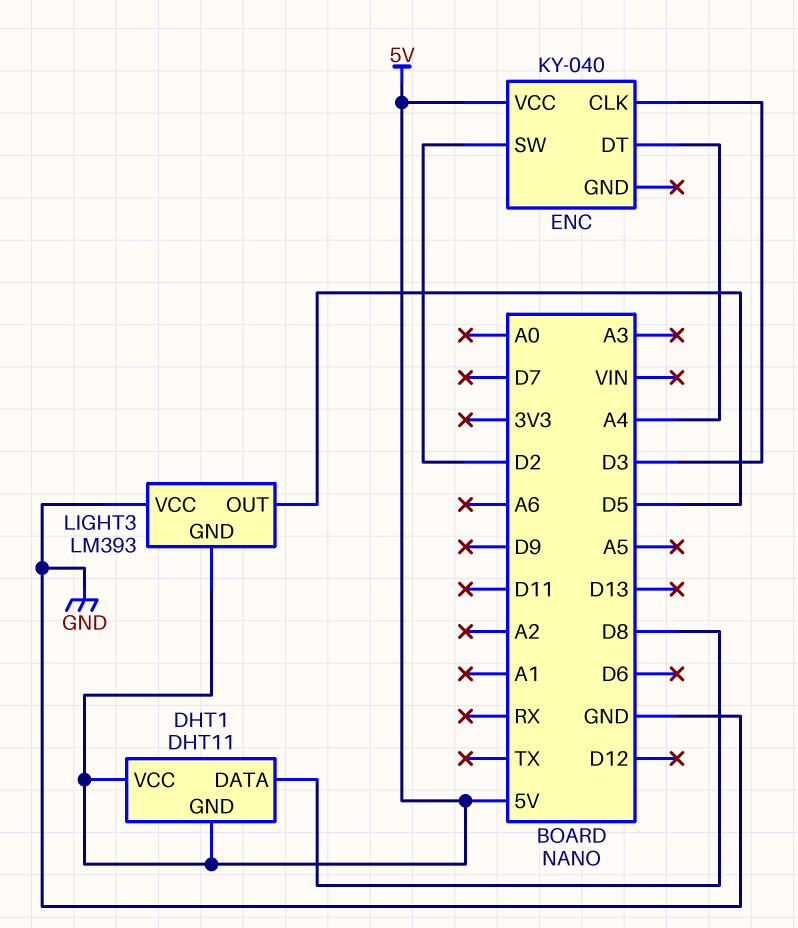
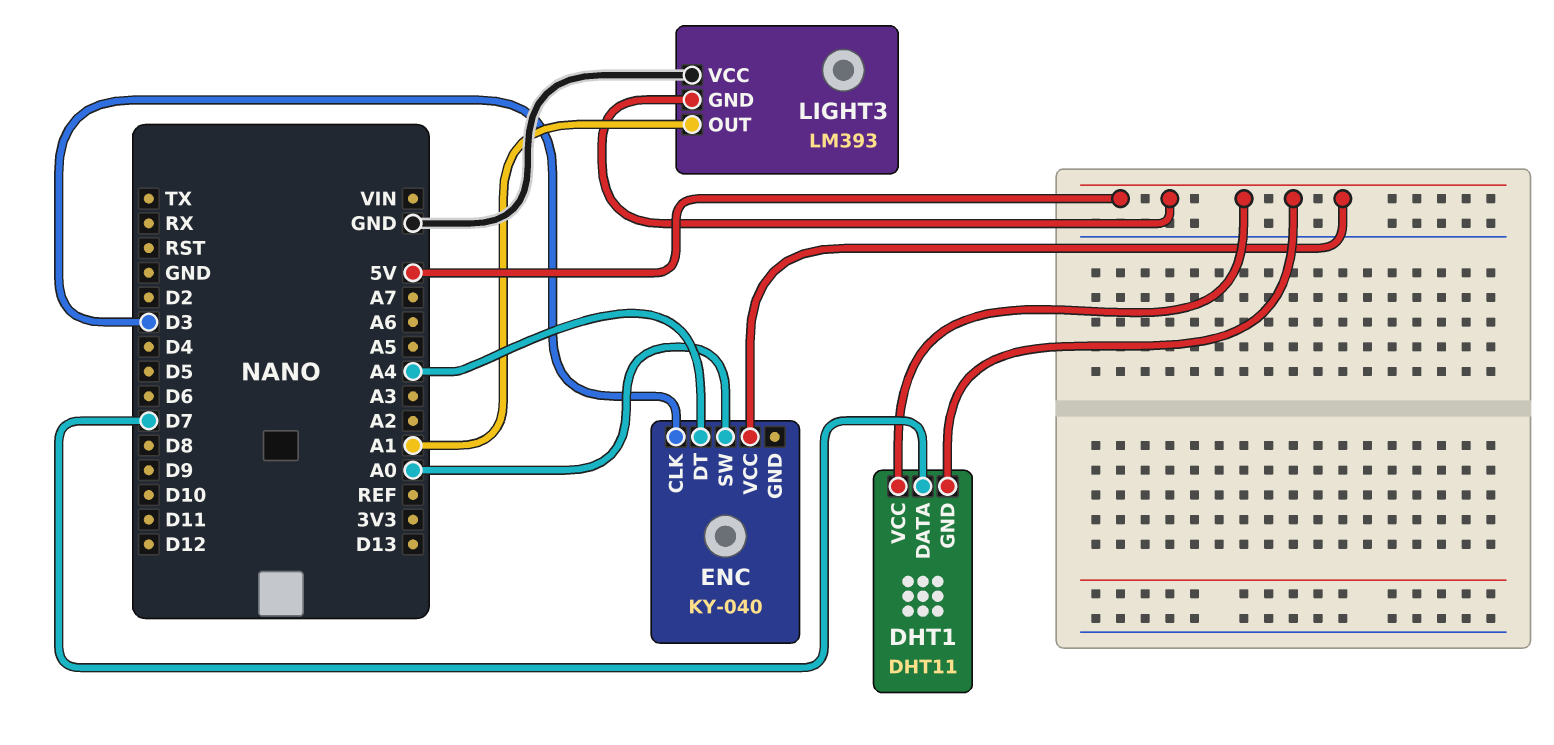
DHT1 pin DATA: D8 -> D7
ENC pin SW: D2 -> A0
LIGHT3 pin OUT: D5 -> A1

